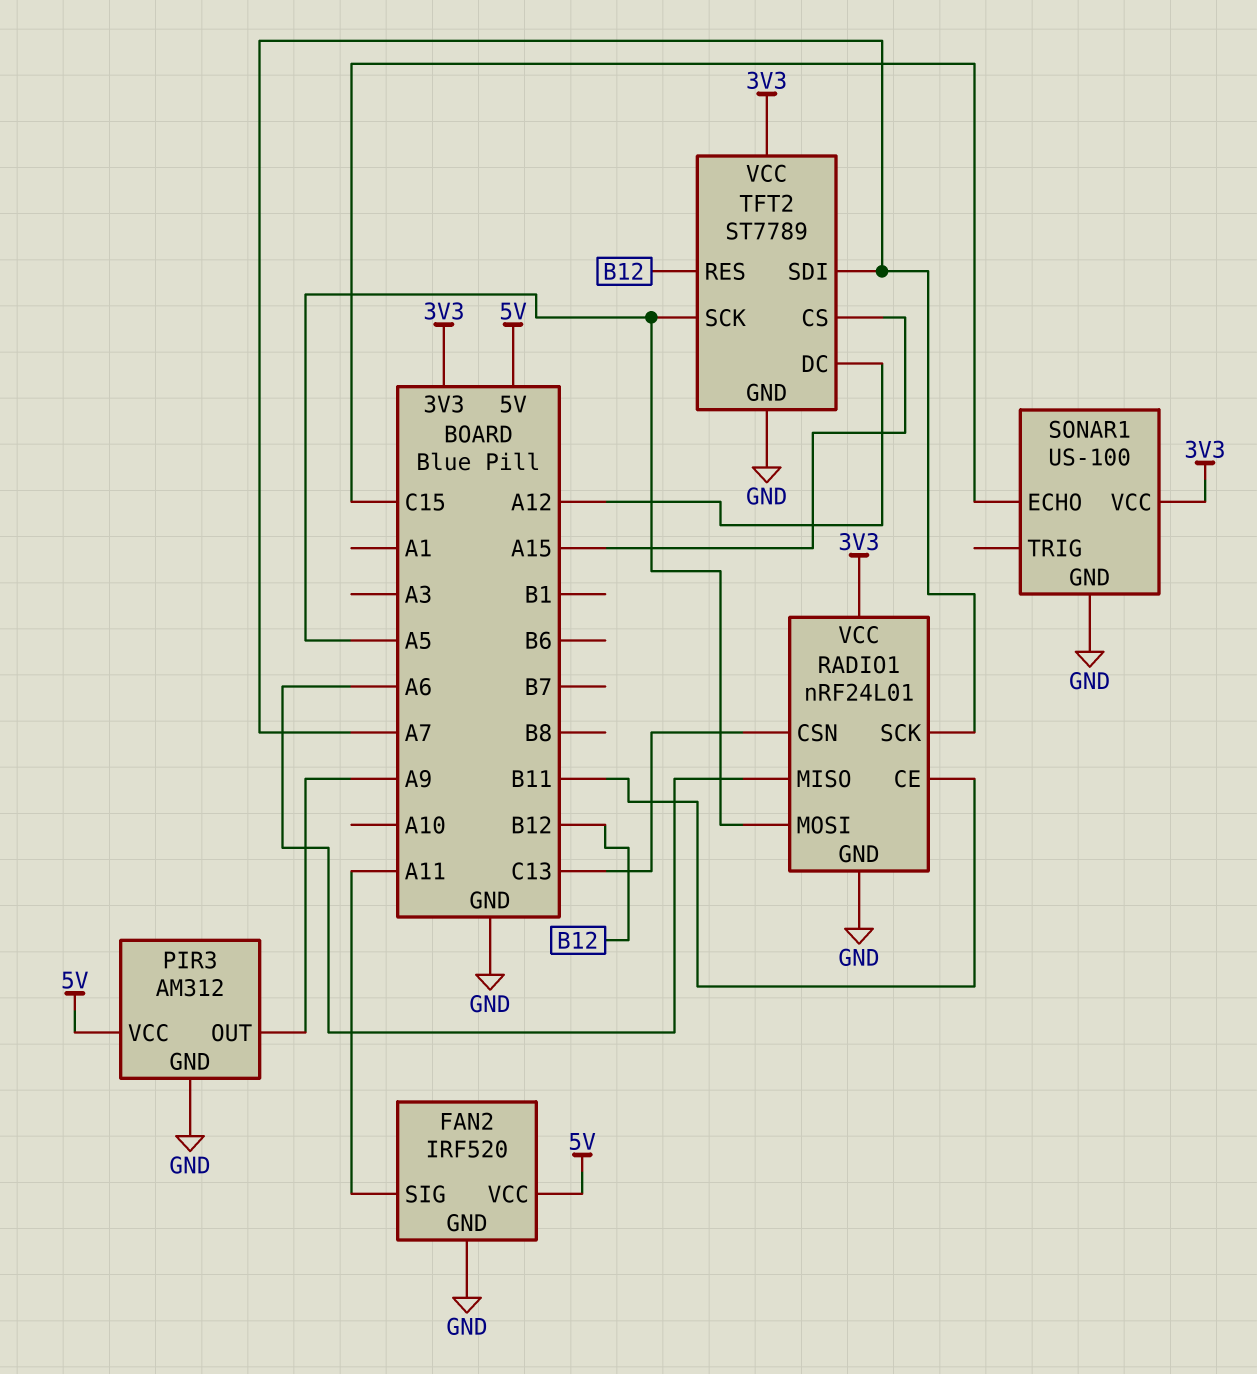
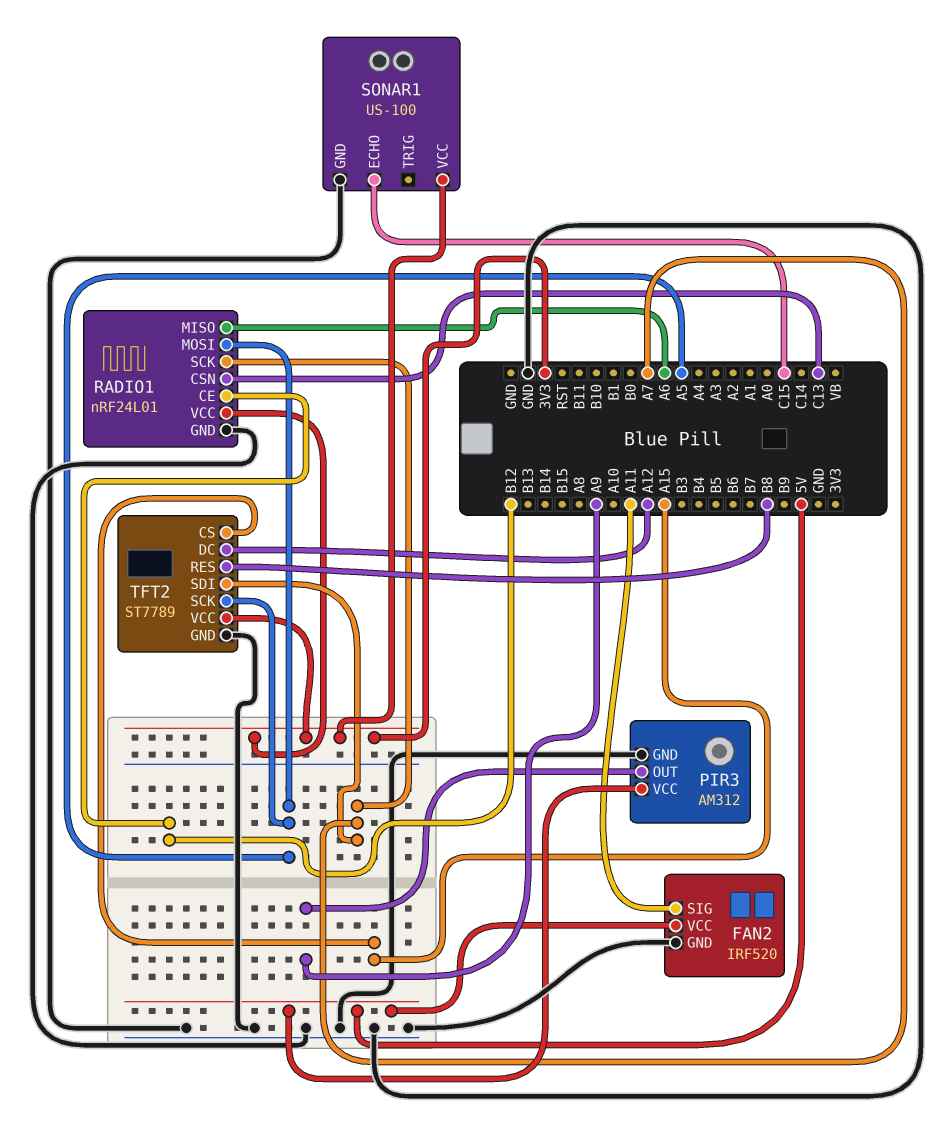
RADIO1 pin CE: B11 -> B12
TFT2 pin RES: B12 -> B8

